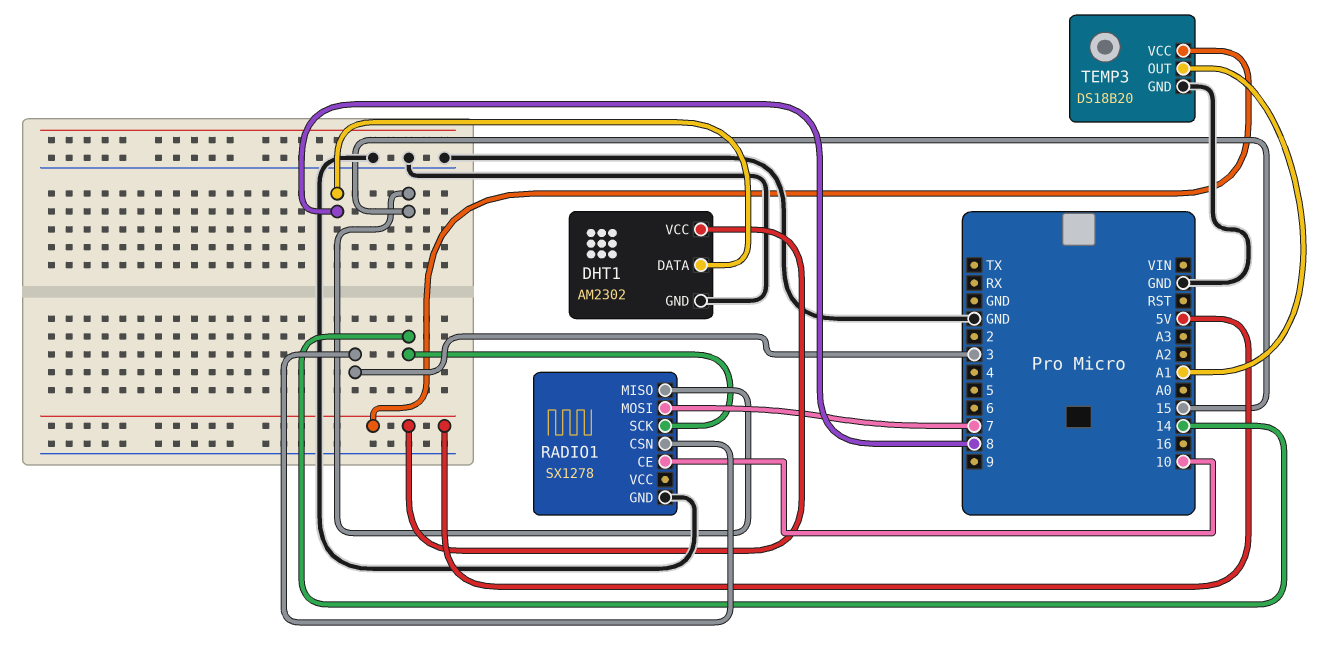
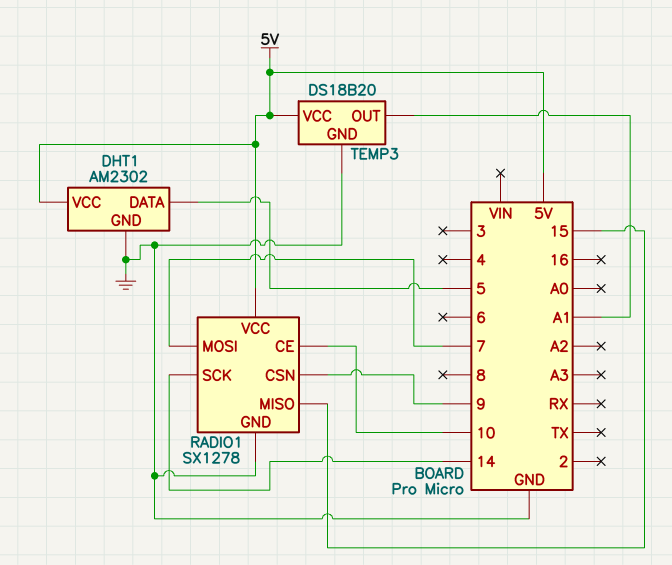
DHT1 pin DATA: 8 -> 5
RADIO1 pin CSN: 3 -> 9
RADIO1 pin VCC: none -> 5V

